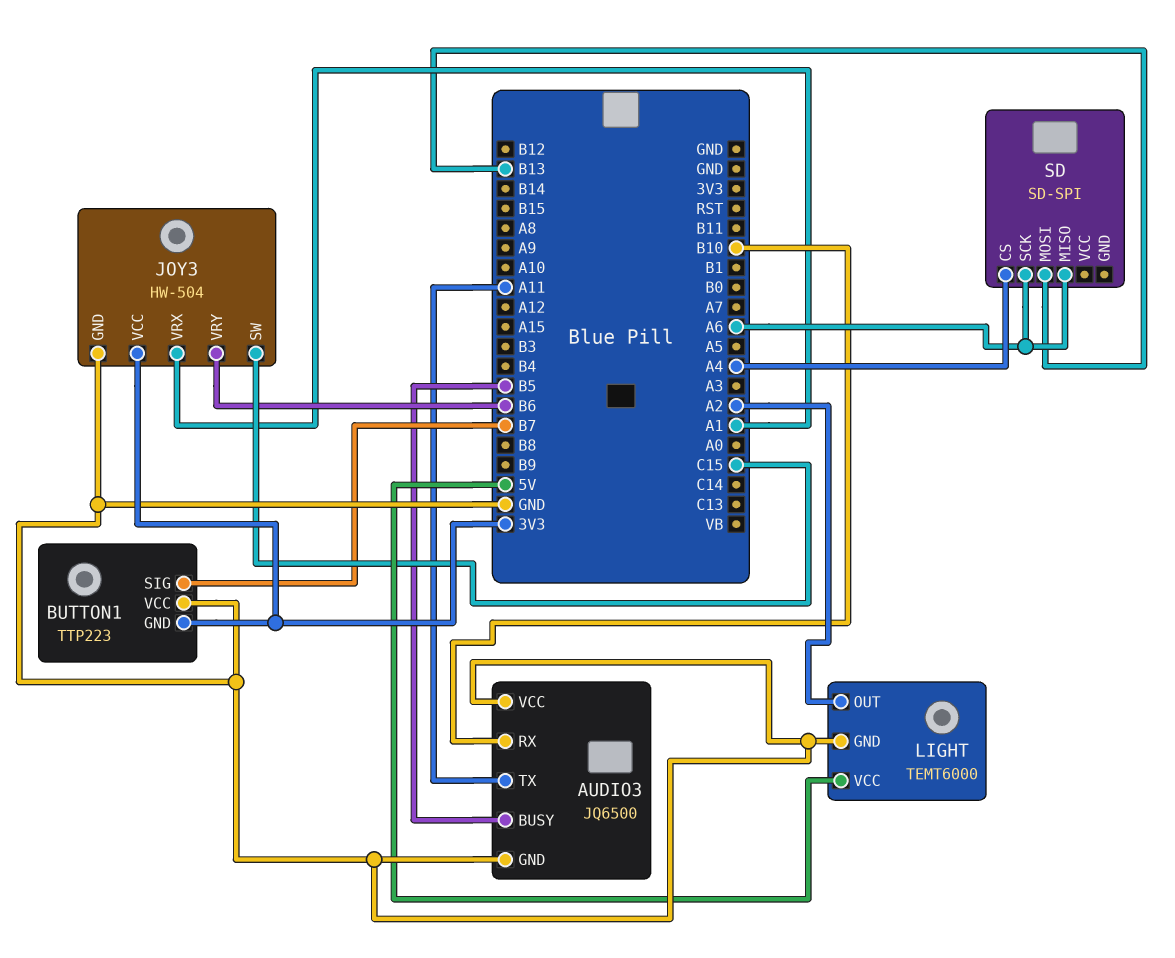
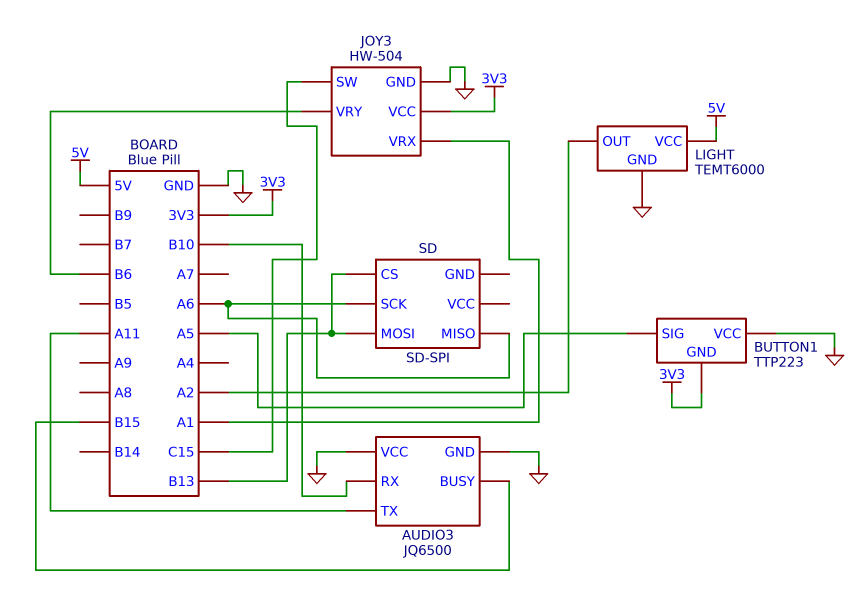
AUDIO3 pin BUSY: B5 -> B15
BUTTON1 pin SIG: B7 -> A5
SD pin CS: A4 -> B13

